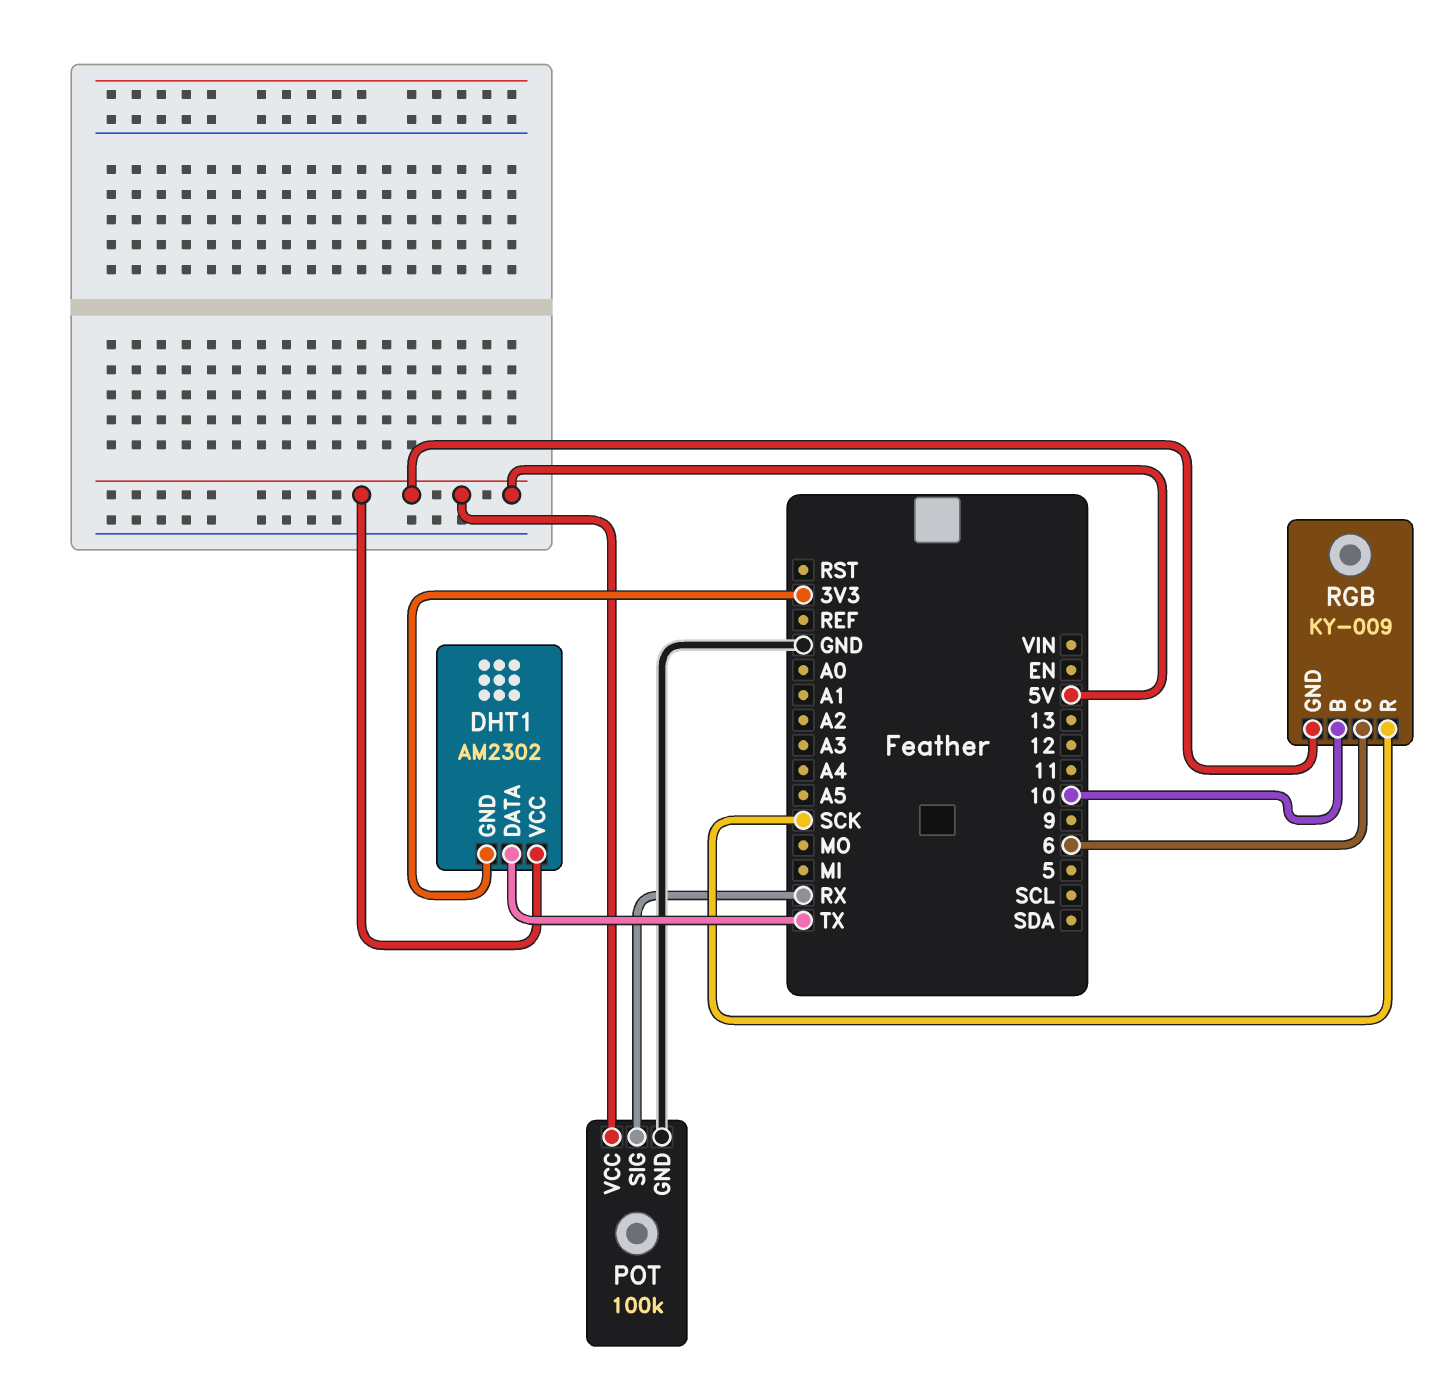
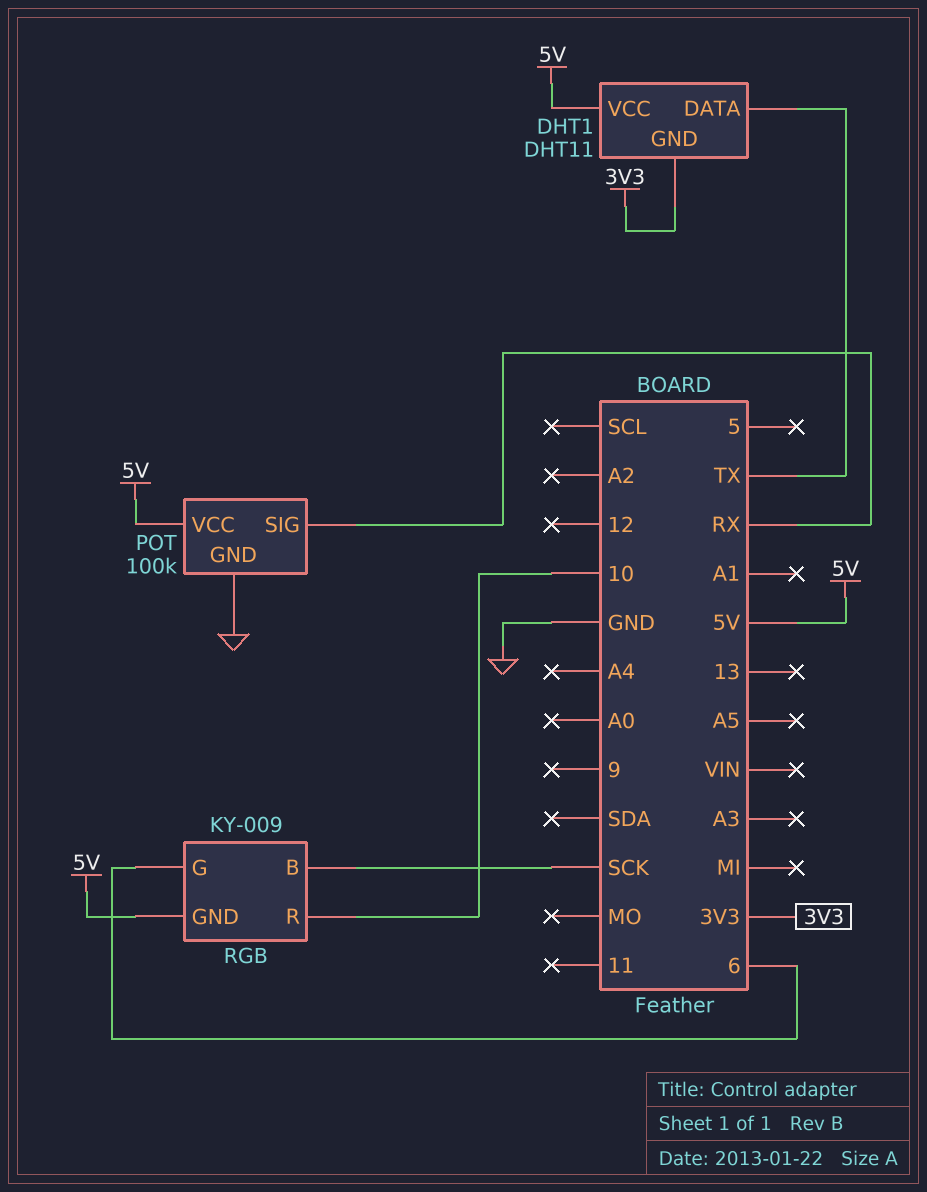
DHT1: AM2302 -> DHT11
RGB pin B: 10 -> SCK
RGB pin R: SCK -> 10

